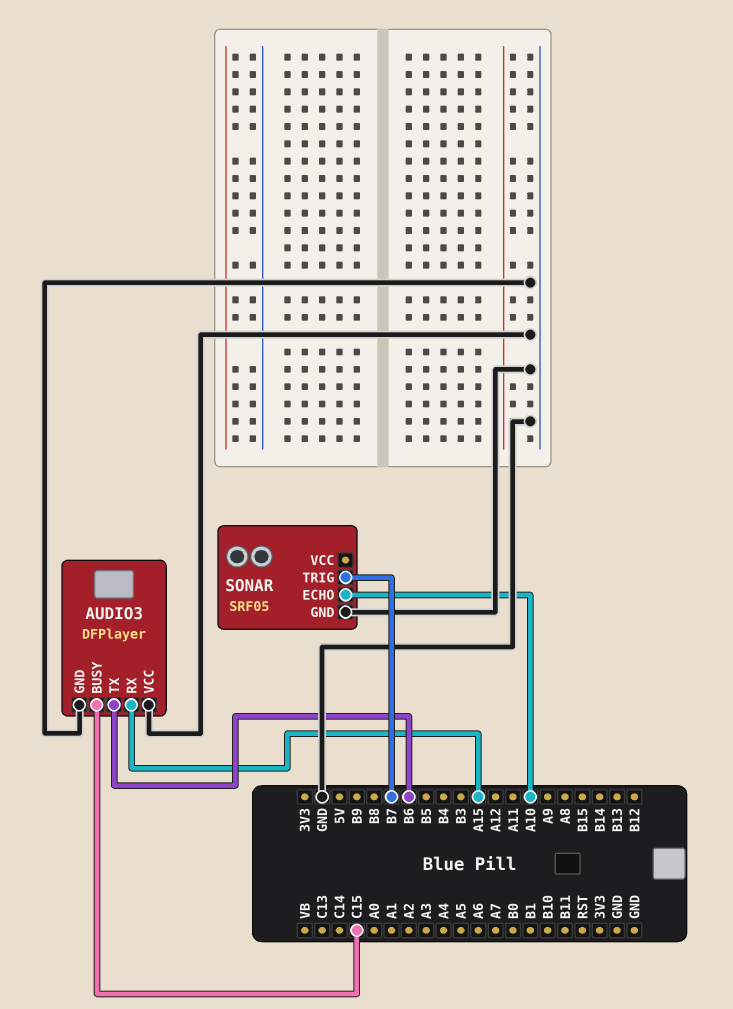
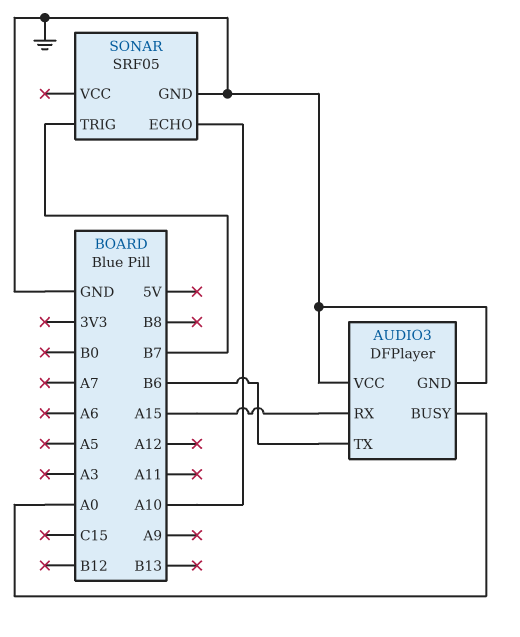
AUDIO3 pin BUSY: C15 -> A0

